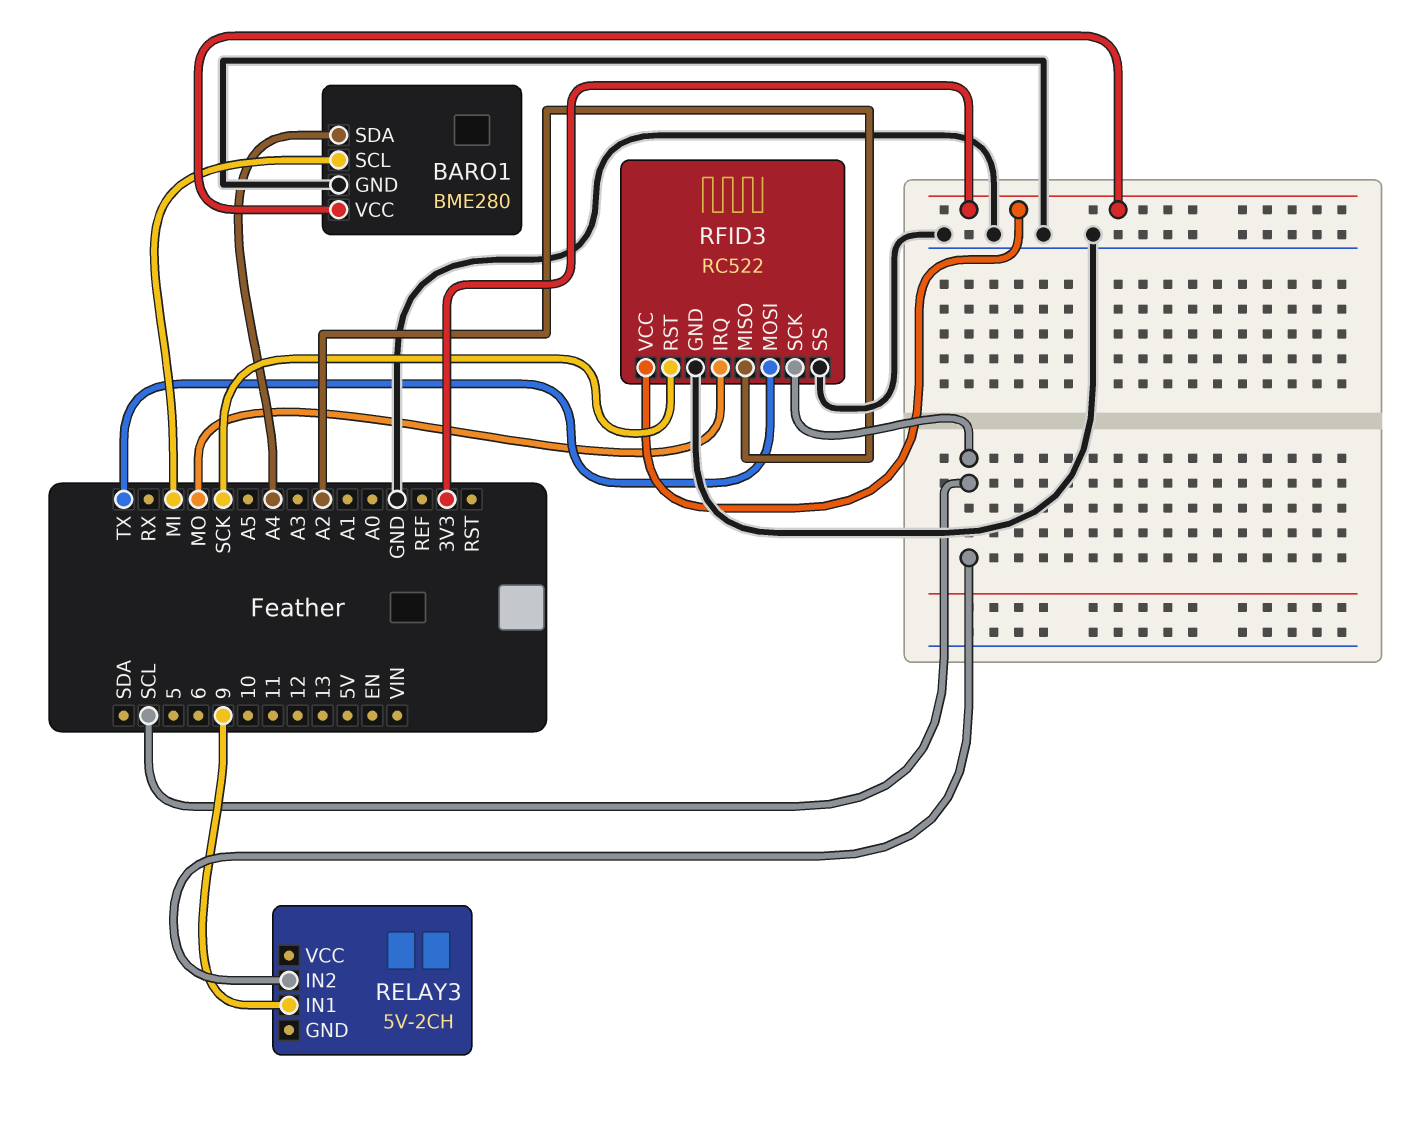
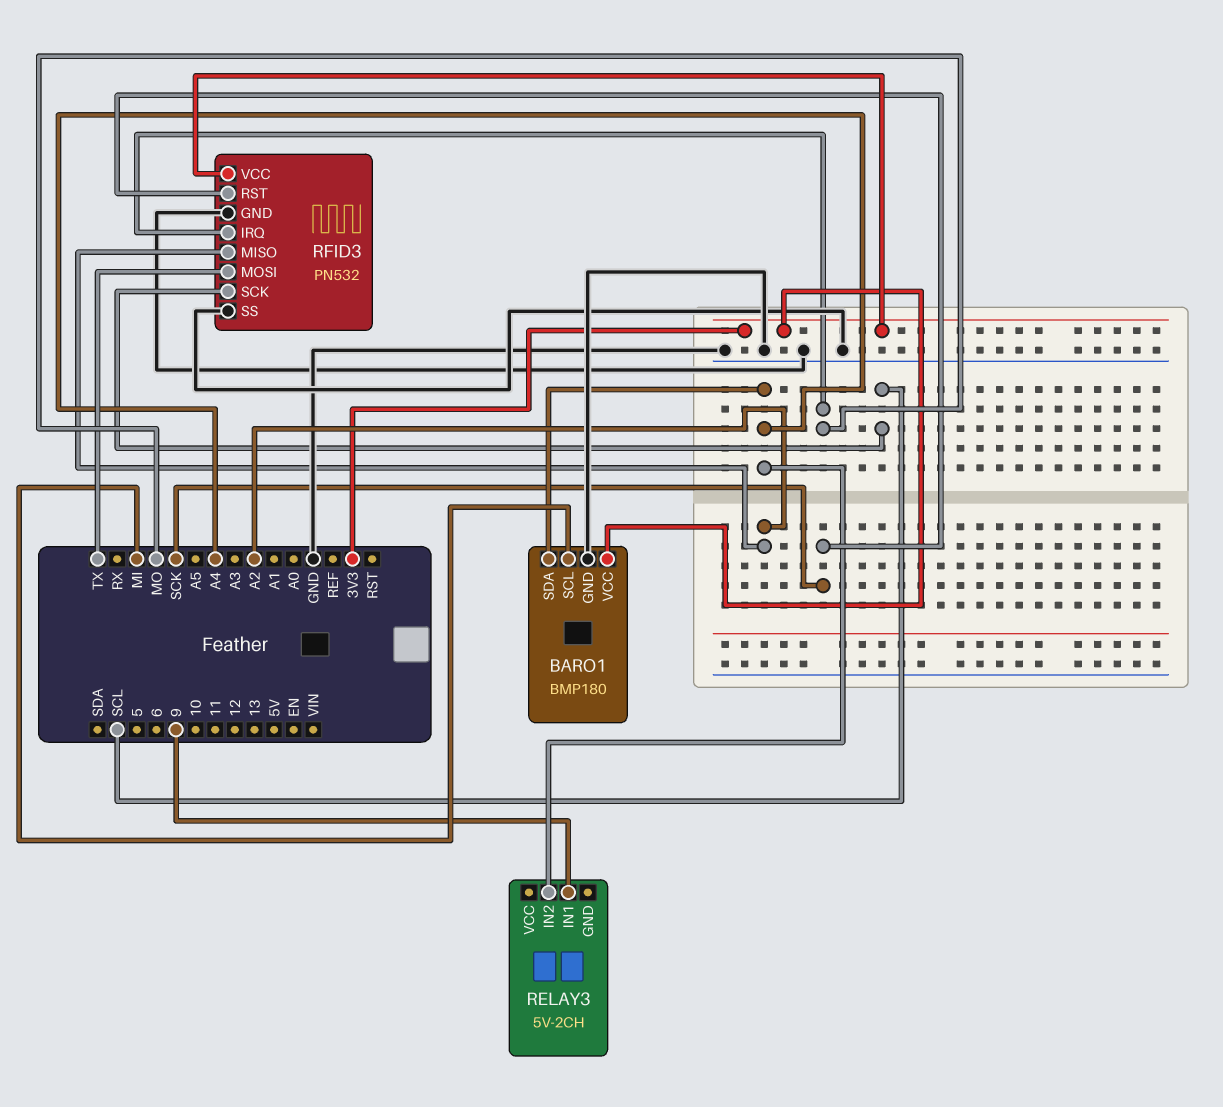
BARO1: BME280 -> BMP180
RELAY3 pin IN2: SCL -> A4
RFID3: RC522 -> PN532

